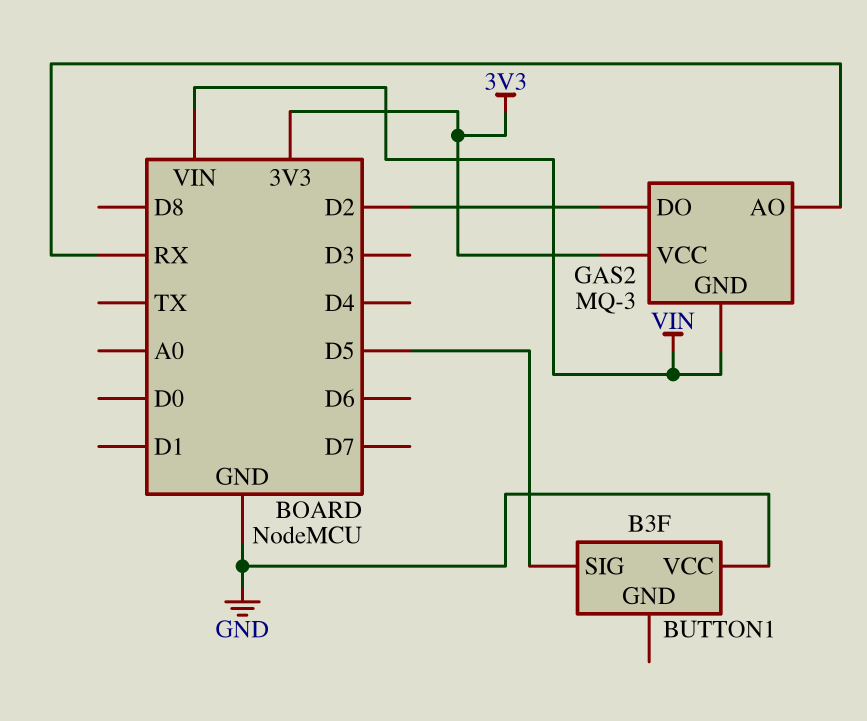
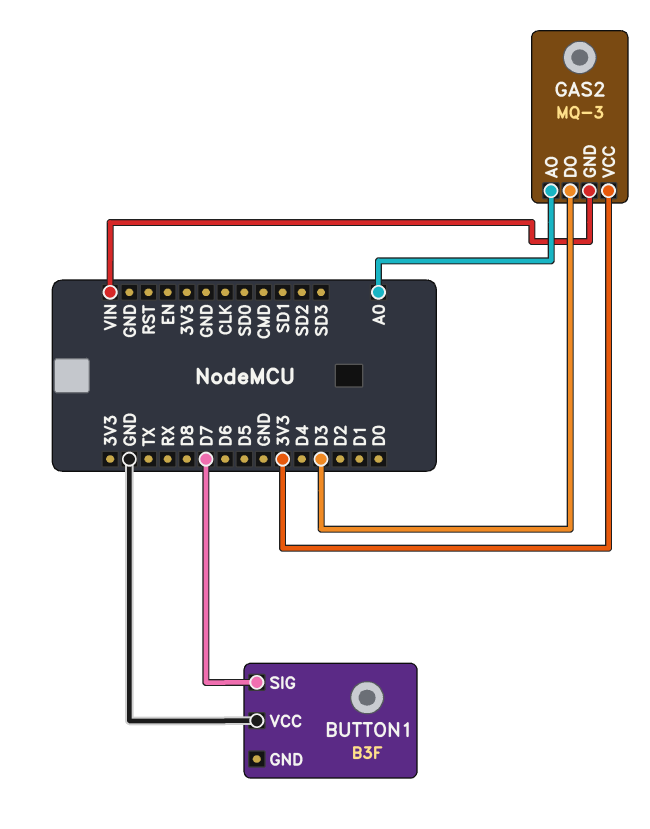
BUTTON1 pin SIG: D5 -> D7
GAS2 pin AO: RX -> A0
GAS2 pin DO: D2 -> D3

